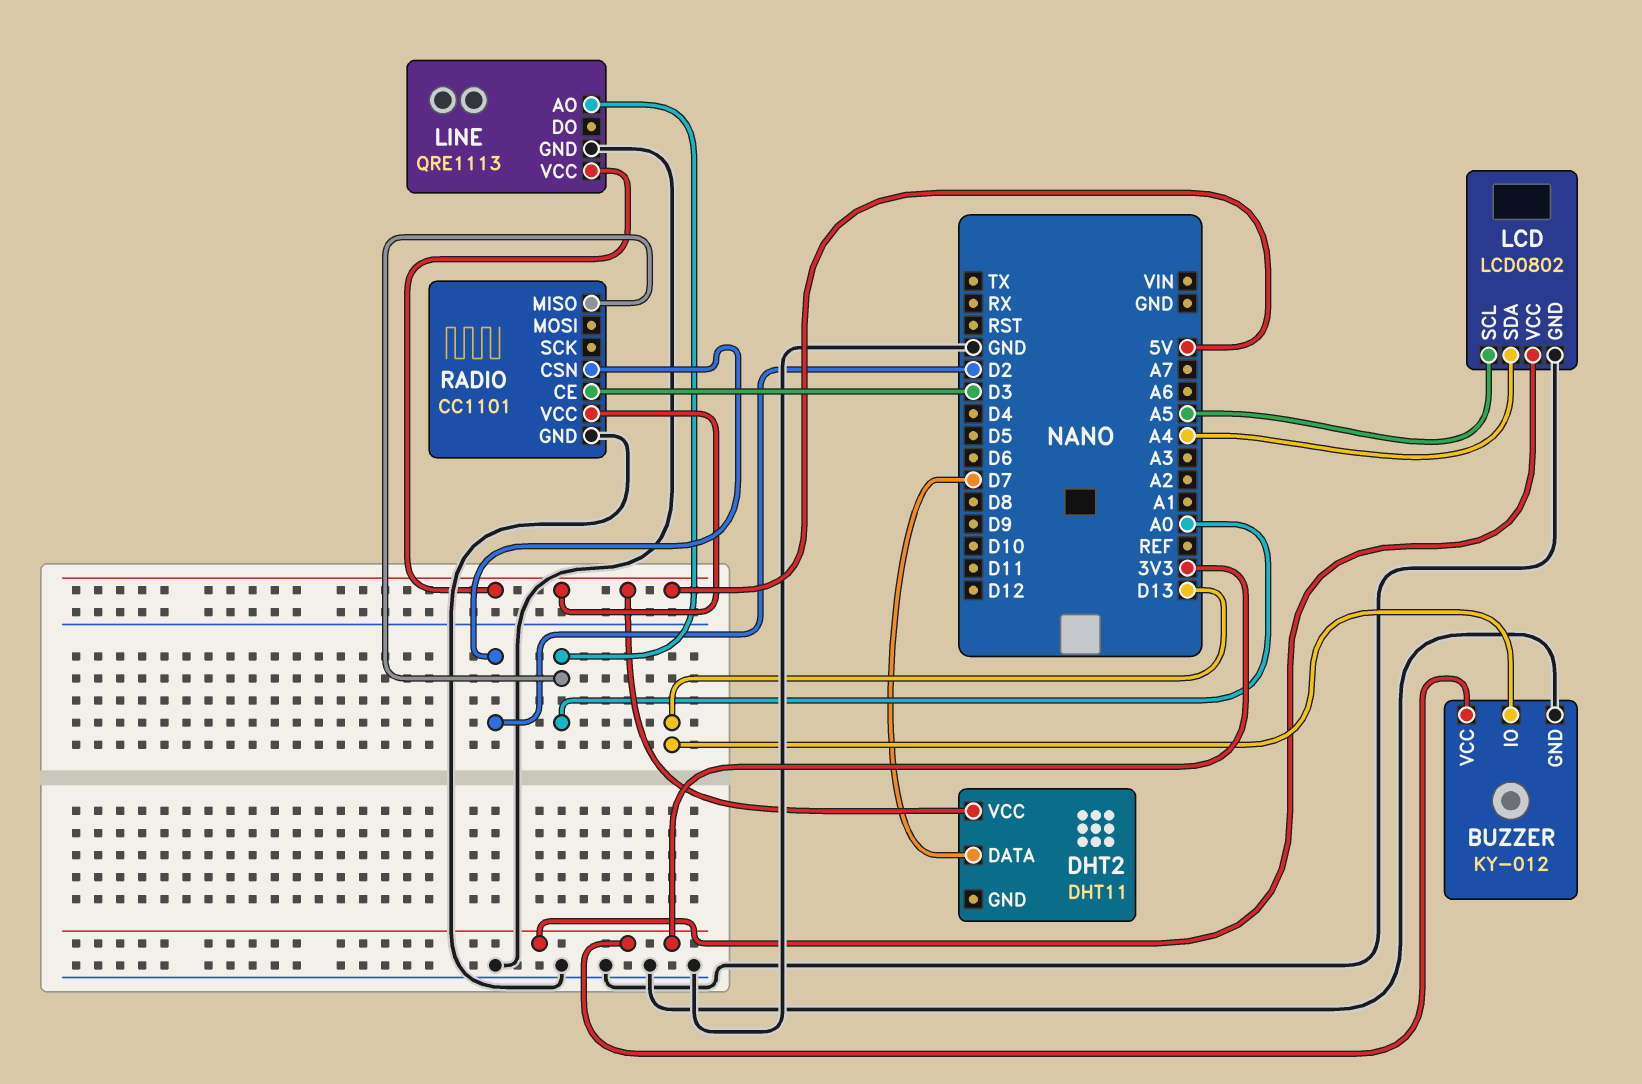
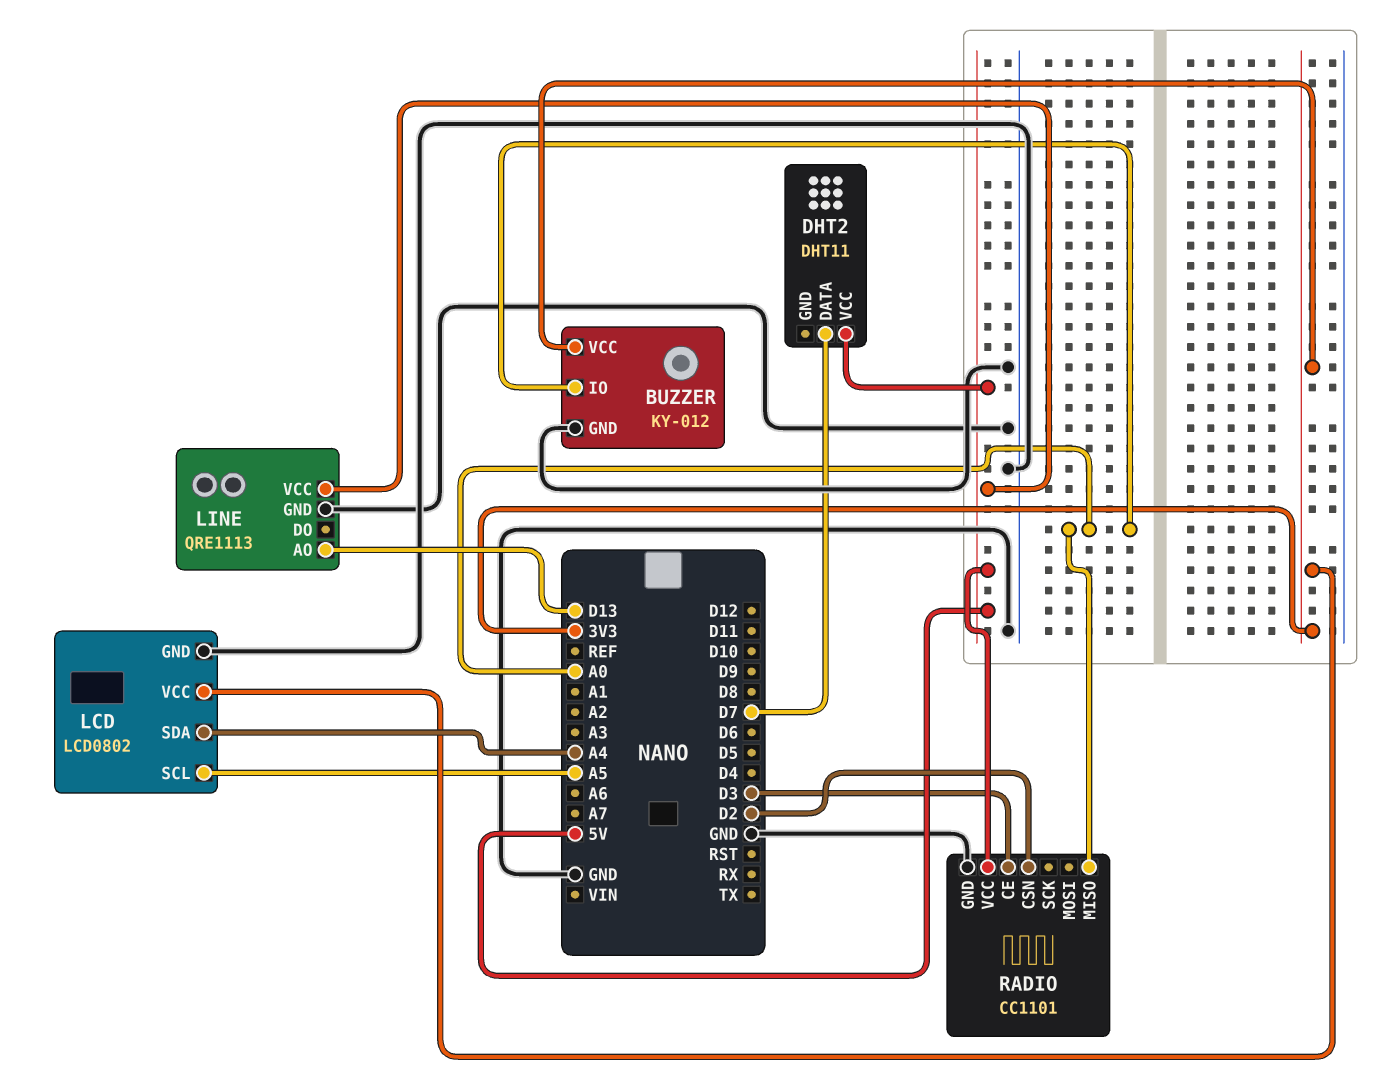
BUZZER pin IO: D13 -> A0
LINE pin AO: A0 -> D13

